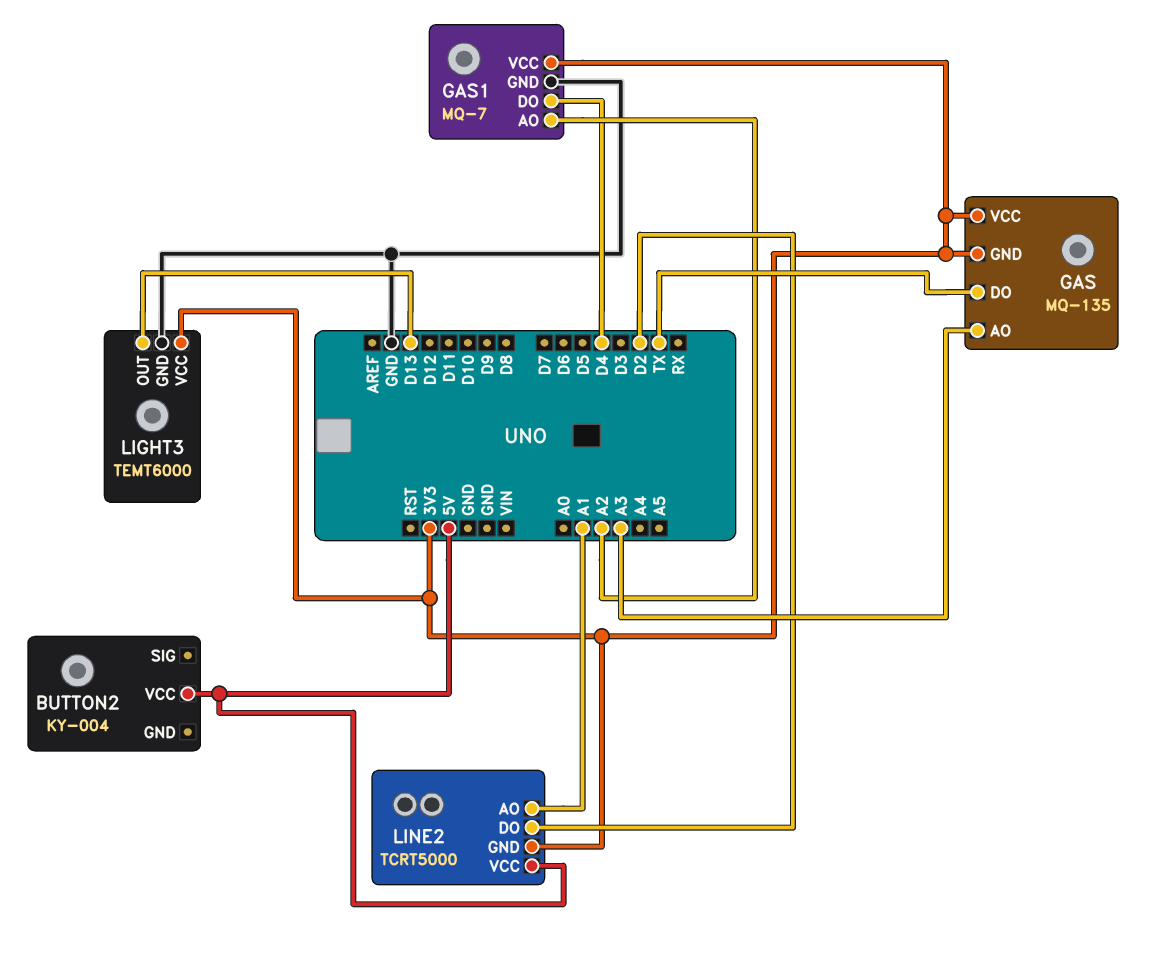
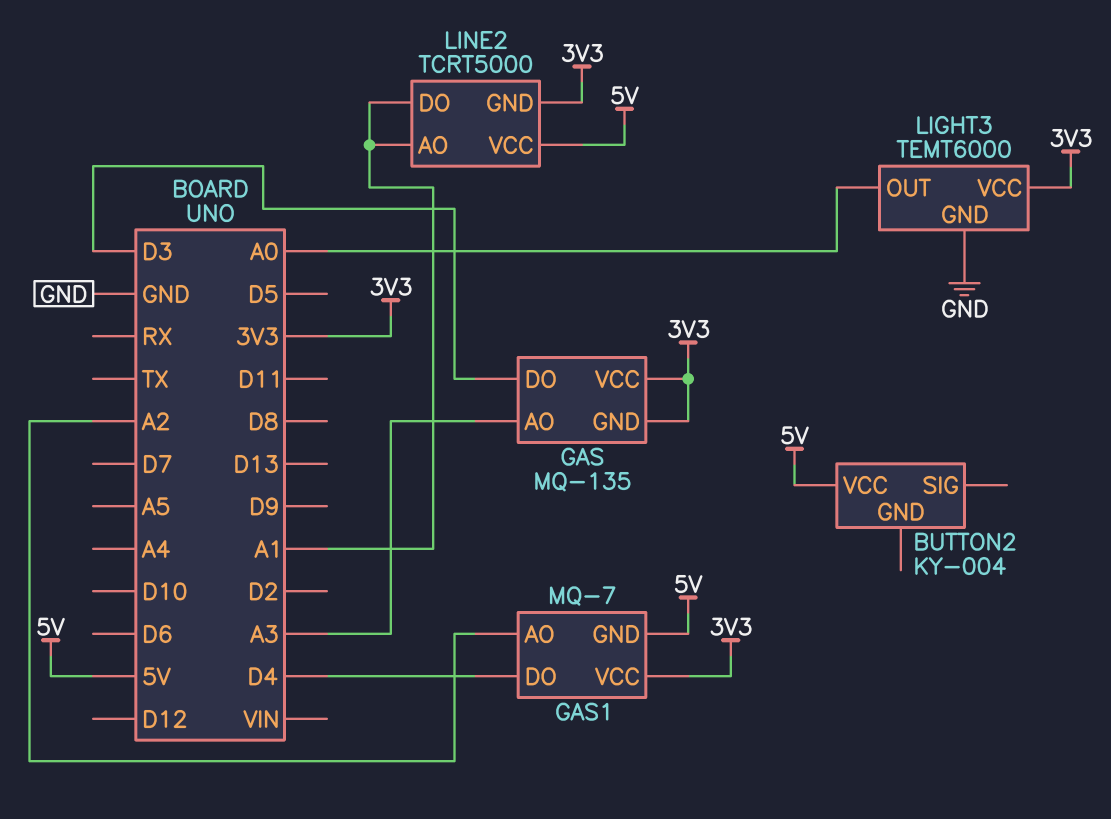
GAS pin DO: TX -> D3
GAS1 pin GND: GND -> 5V
LIGHT3 pin OUT: D13 -> A0
LINE2 pin DO: D2 -> A1

